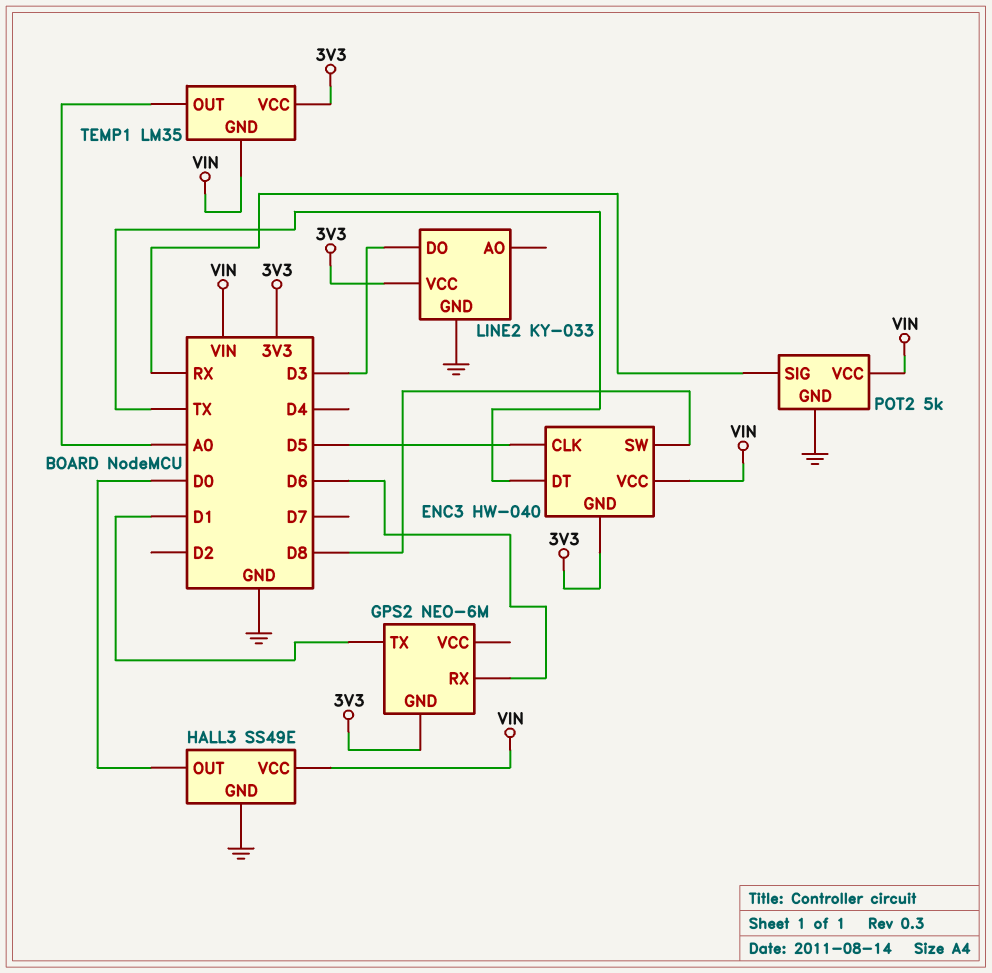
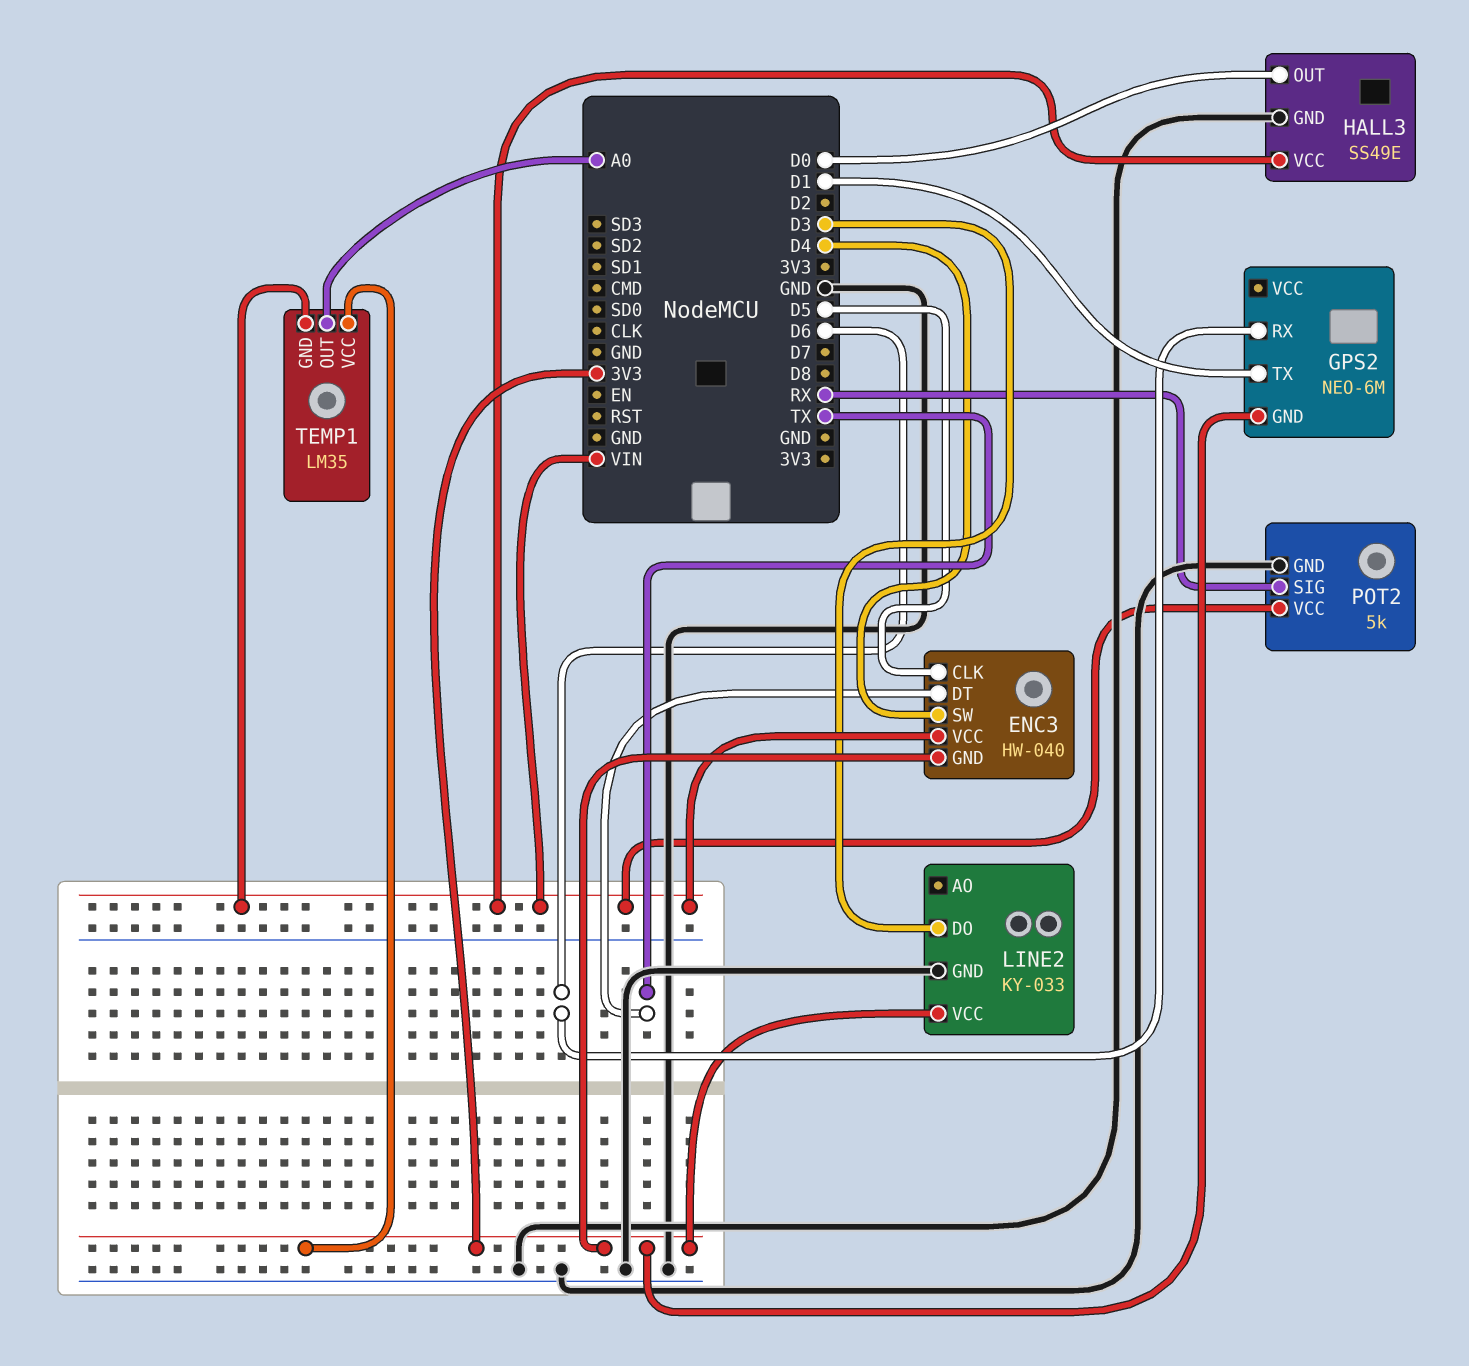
ENC3 pin SW: D8 -> D4

